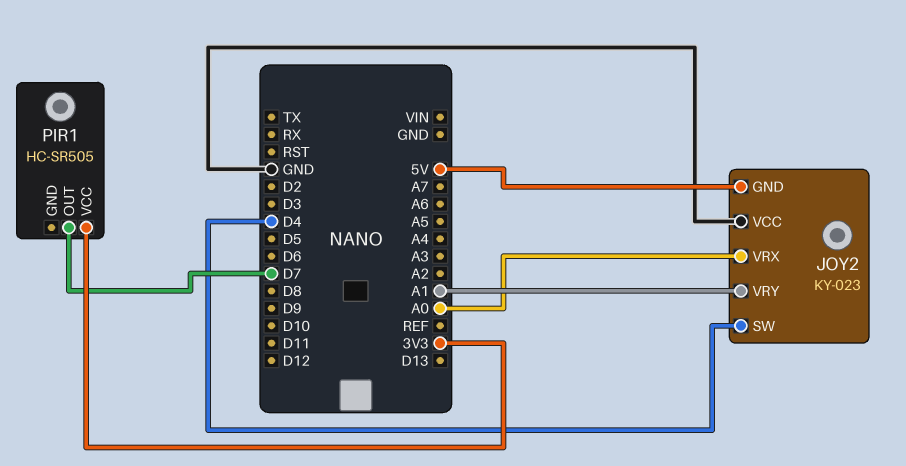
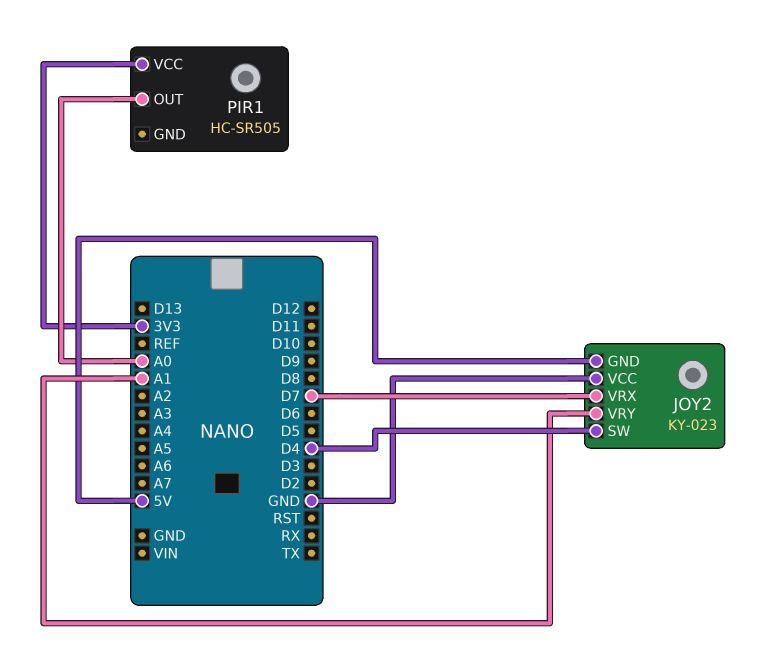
JOY2 pin VRX: A0 -> D7
PIR1 pin OUT: D7 -> A0

